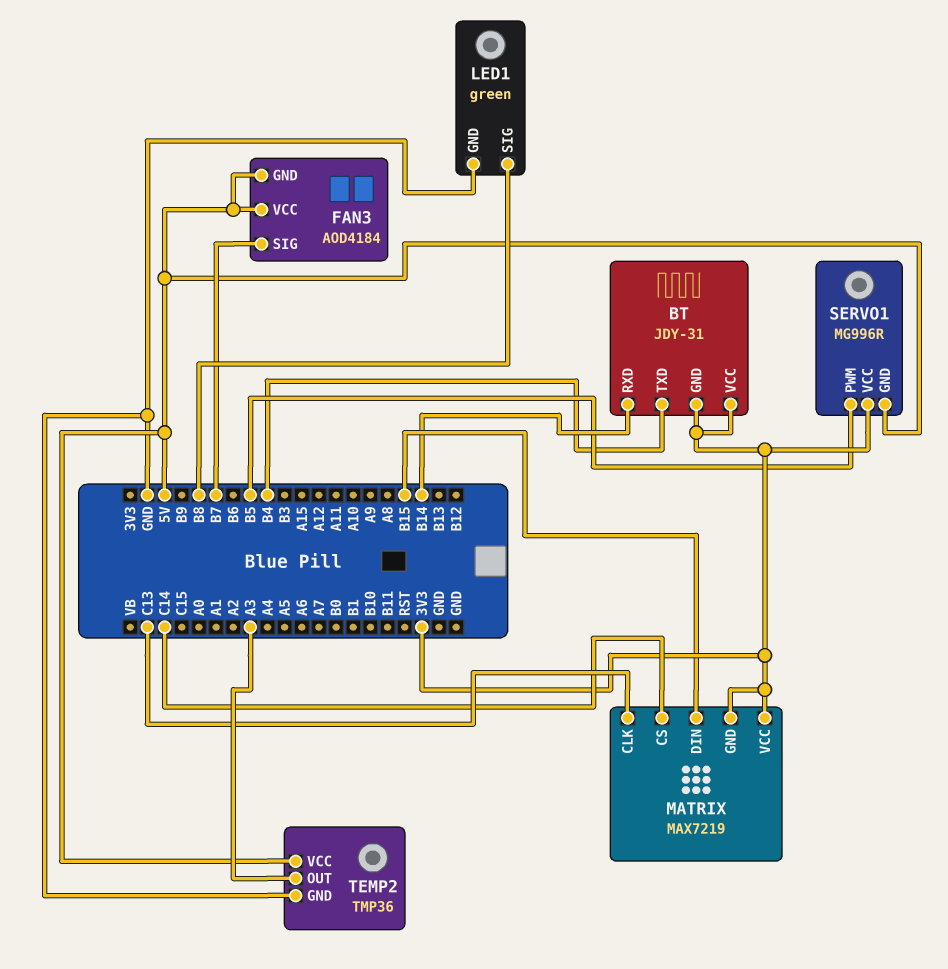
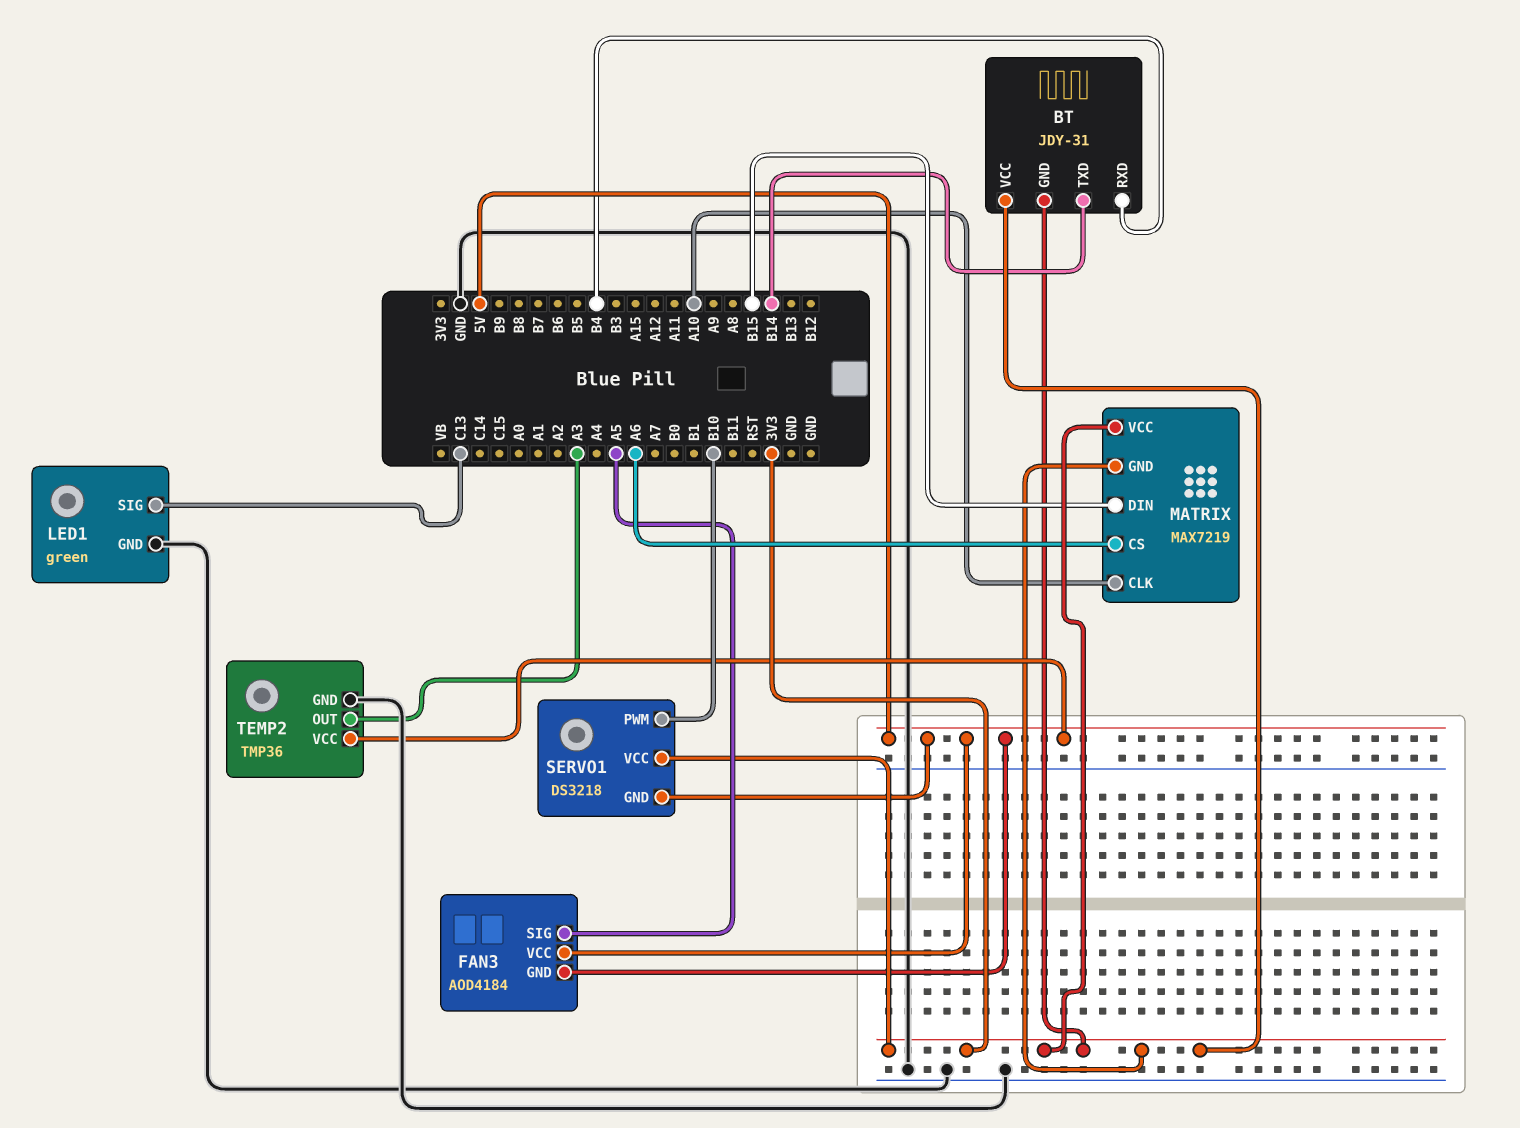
BT pin RXD: B14 -> B4
BT pin TXD: B4 -> B14
FAN3 pin SIG: B7 -> A5
LED1 pin SIG: B8 -> C13
MATRIX pin CLK: C13 -> A10
MATRIX pin CS: C14 -> A6
SERVO1: MG996R -> DS3218
SERVO1 pin PWM: B5 -> B10

